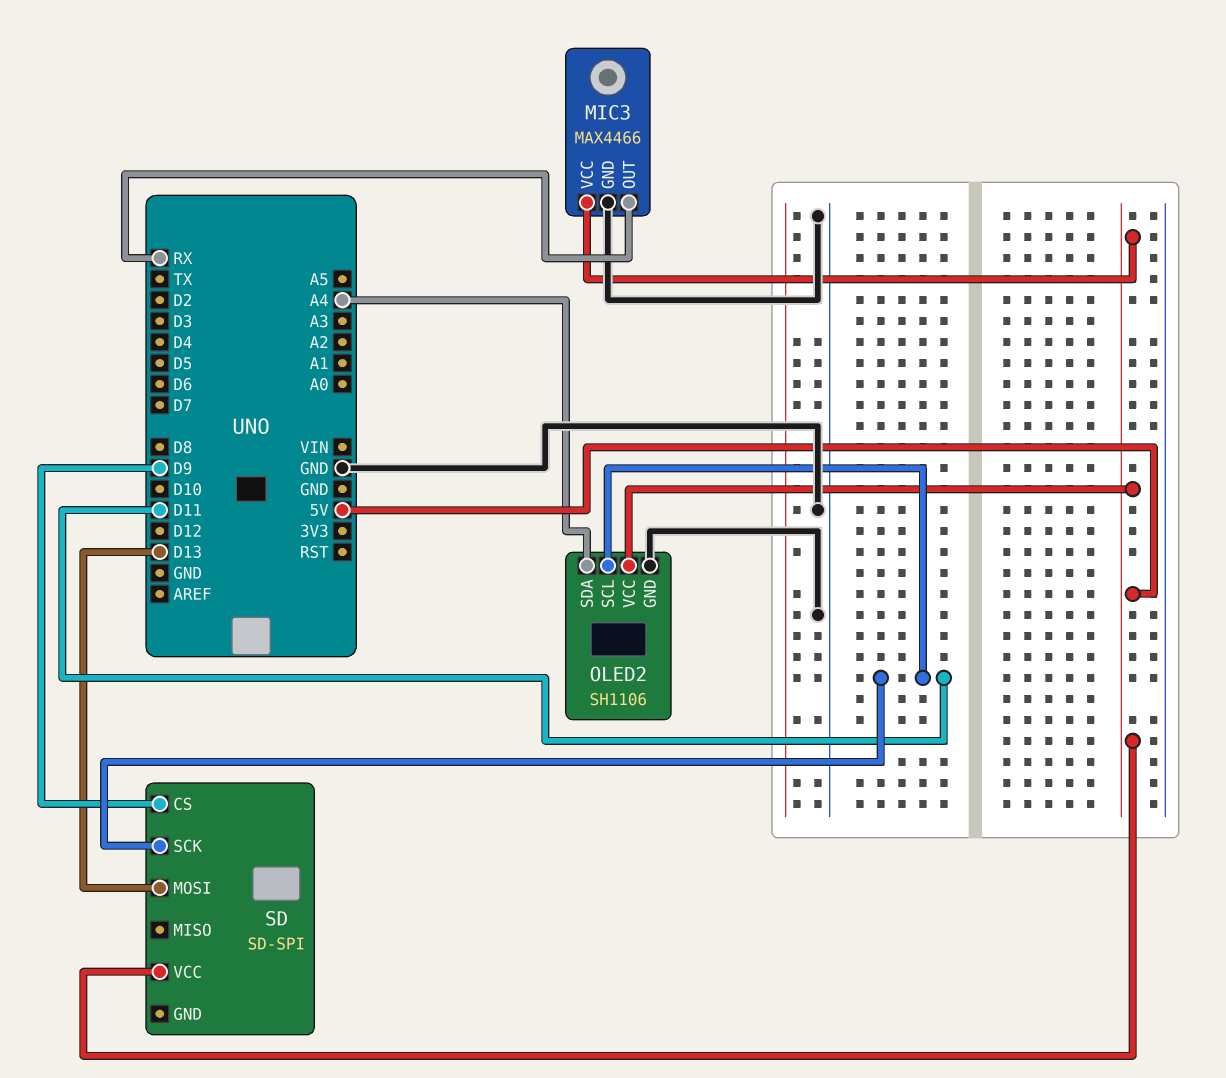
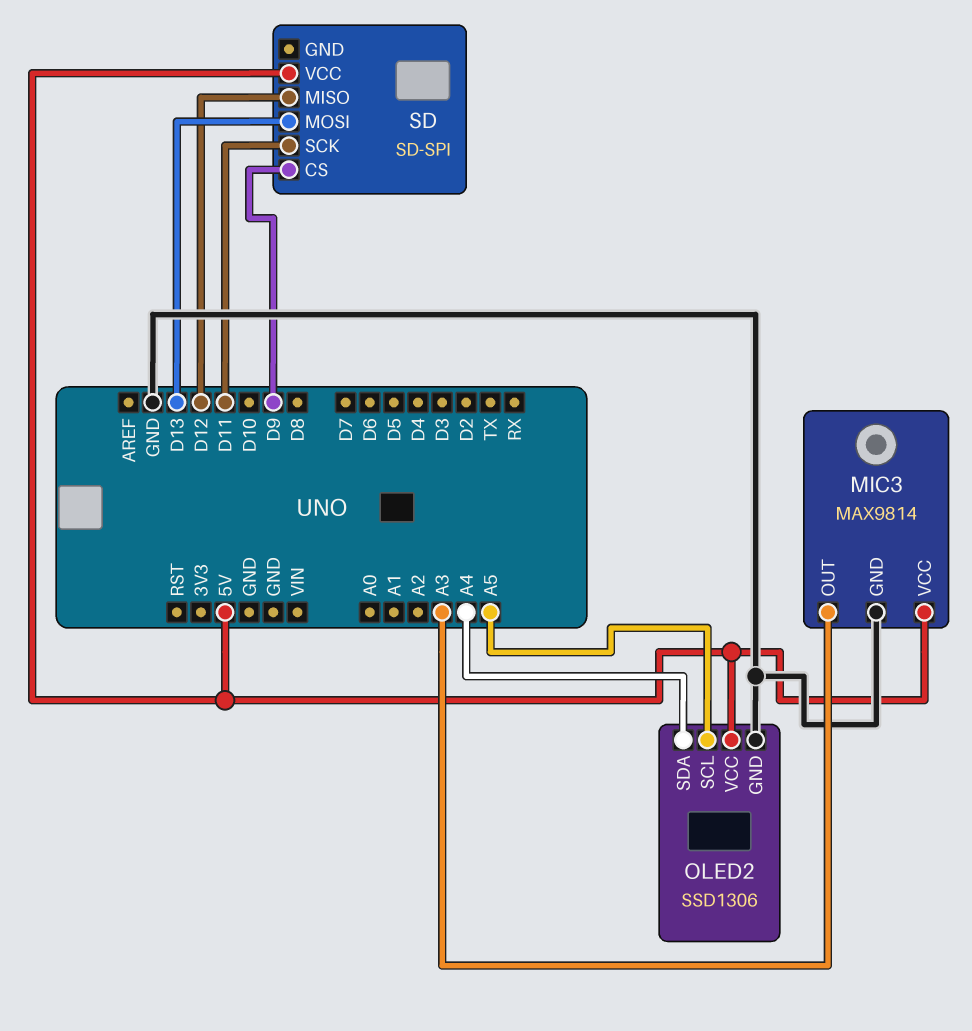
MIC3: MAX4466 -> MAX9814
MIC3 pin OUT: RX -> A3
OLED2: SH1106 -> SSD1306
OLED2 pin SCL: D11 -> A5
SD pin MISO: none -> D12

